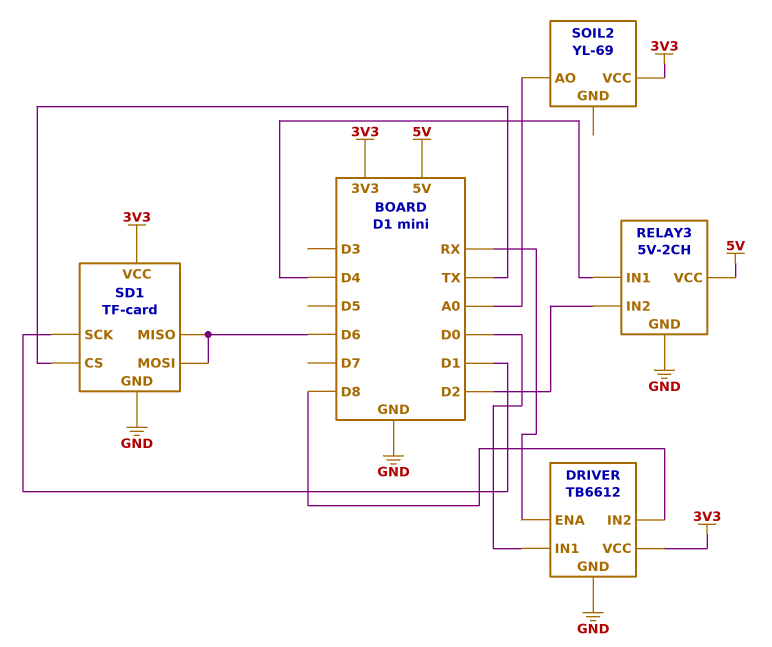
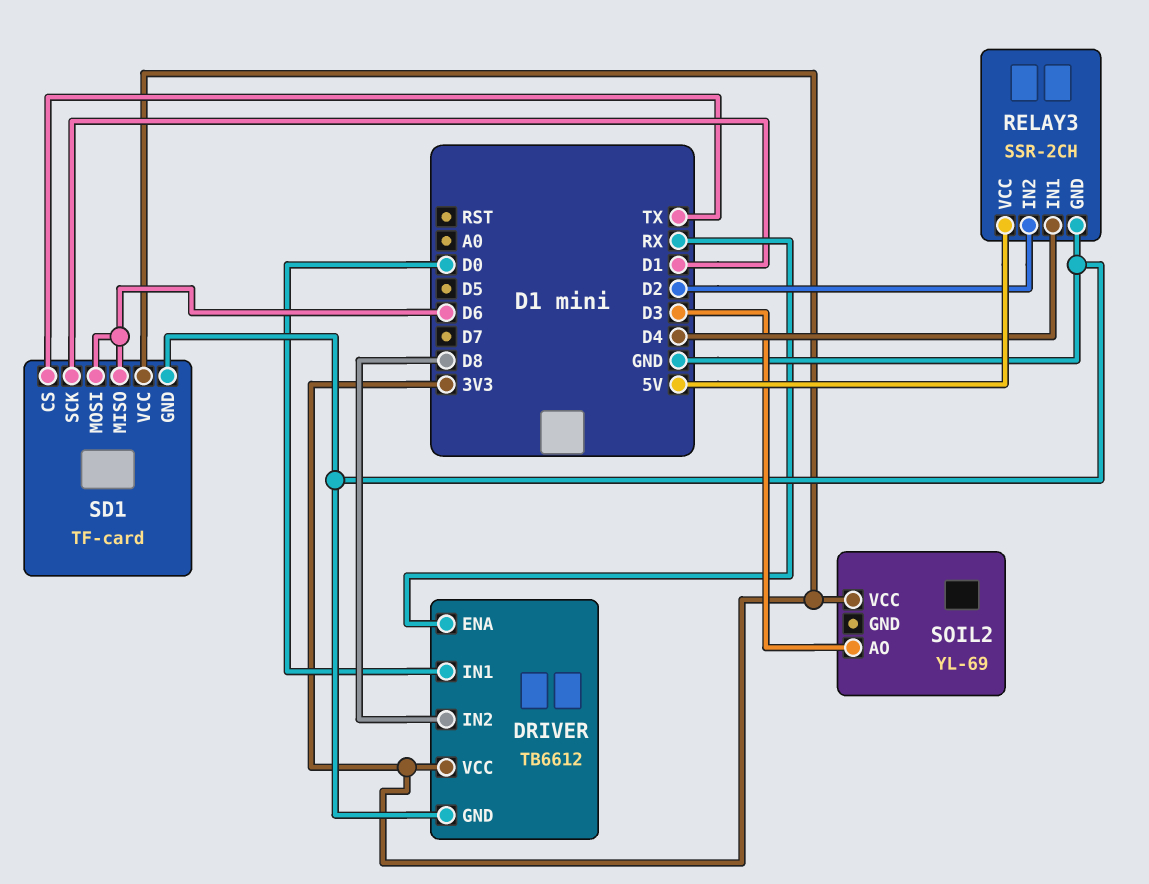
RELAY3: 5V-2CH -> SSR-2CH
SOIL2 pin AO: A0 -> D3

